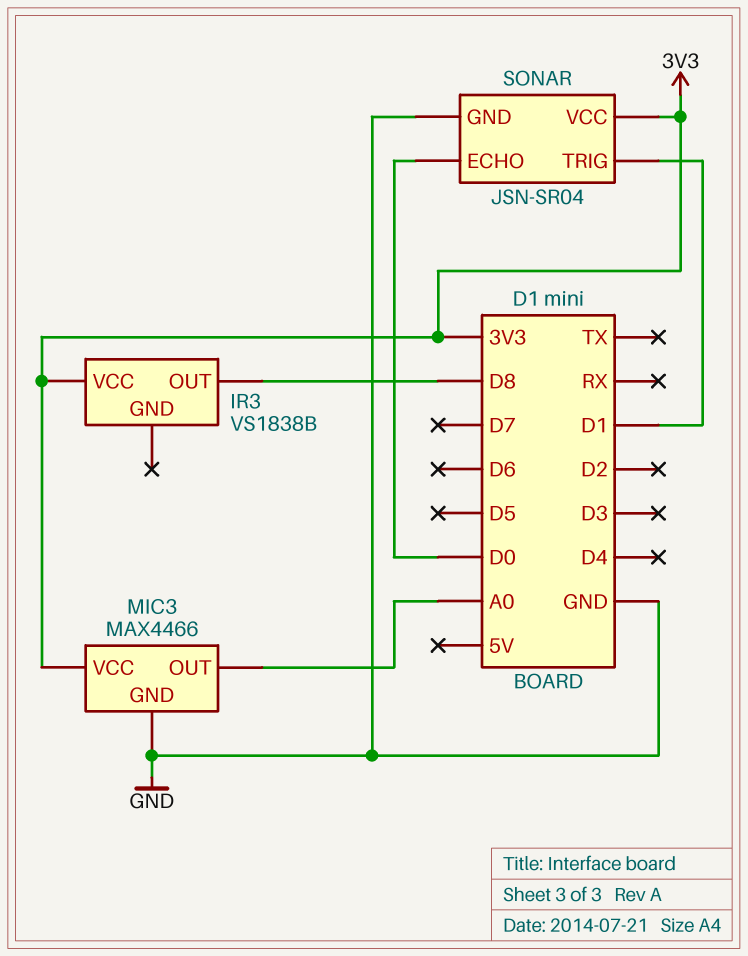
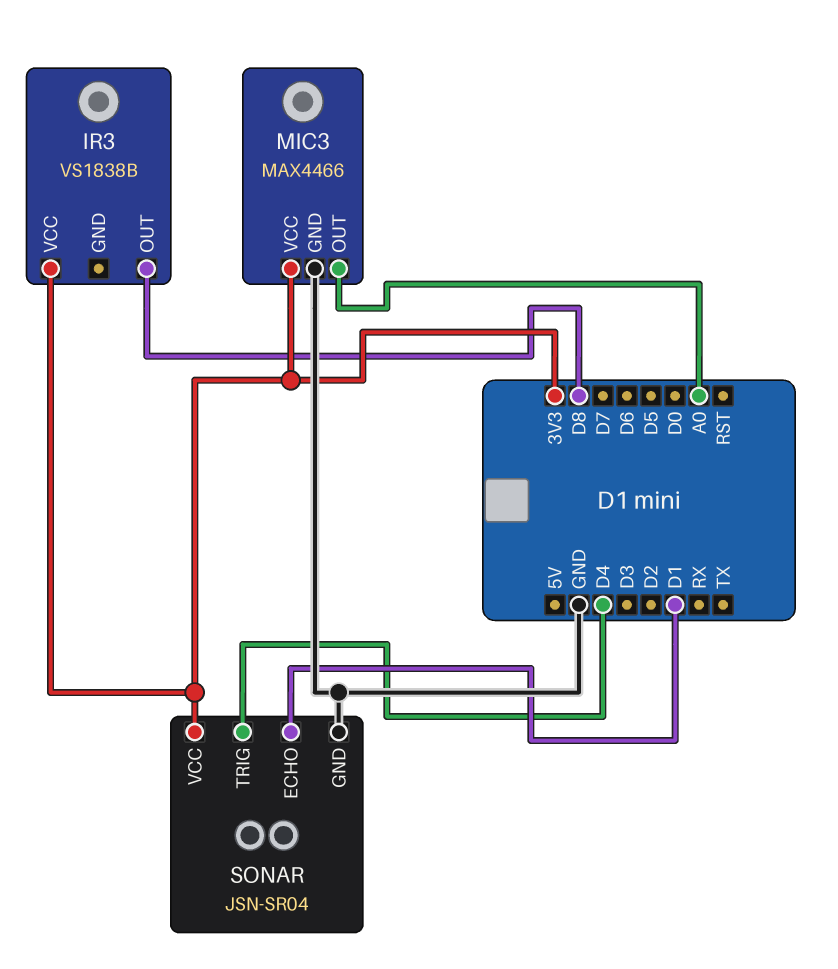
SONAR pin ECHO: D0 -> D1
SONAR pin TRIG: D1 -> D4

